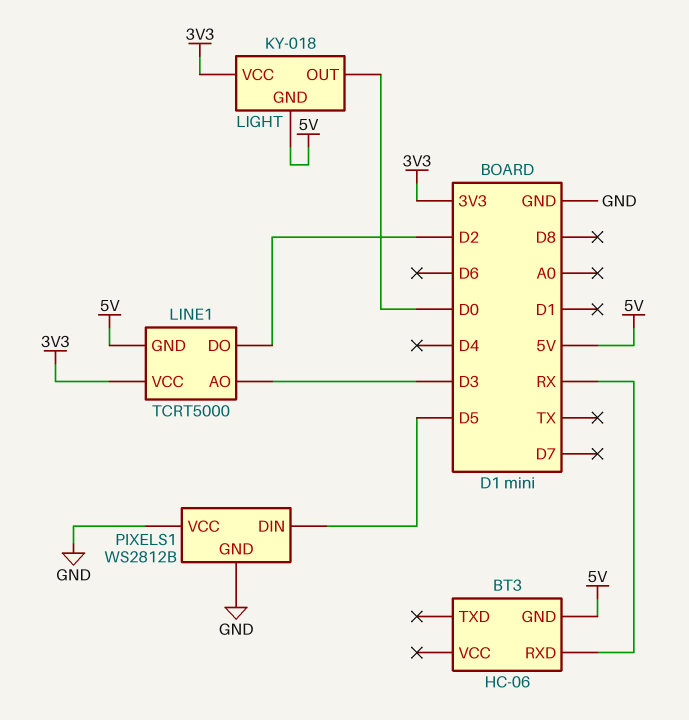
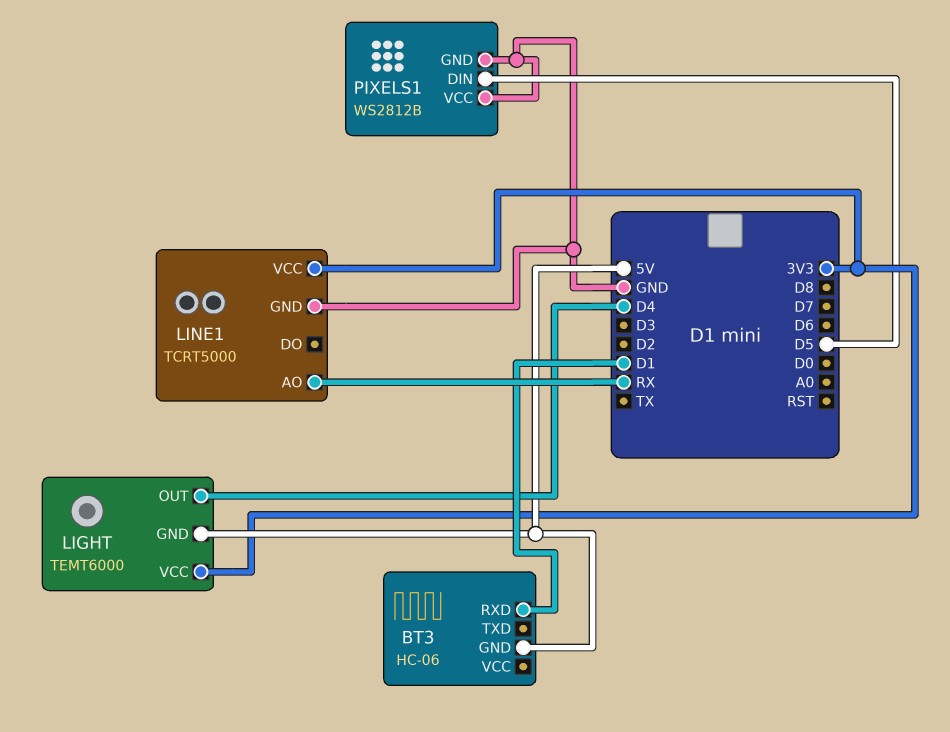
BT3 pin RXD: RX -> D1
LIGHT: KY-018 -> TEMT6000
LIGHT pin OUT: D0 -> D4
LINE1 pin AO: D3 -> RX
LINE1 pin DO: D2 -> none
LINE1 pin GND: 5V -> GND

